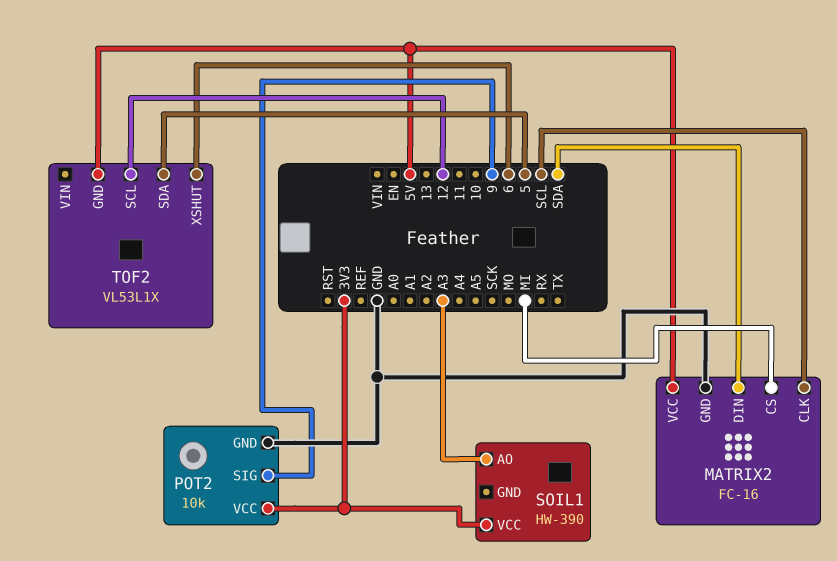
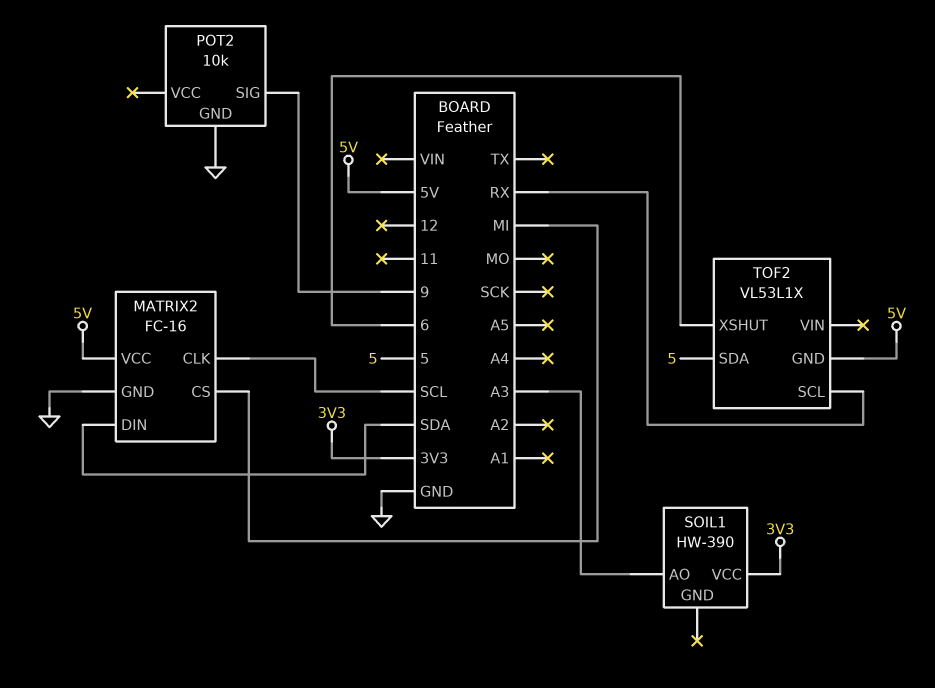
POT2 pin VCC: 3V3 -> none
TOF2 pin SCL: 12 -> RX

